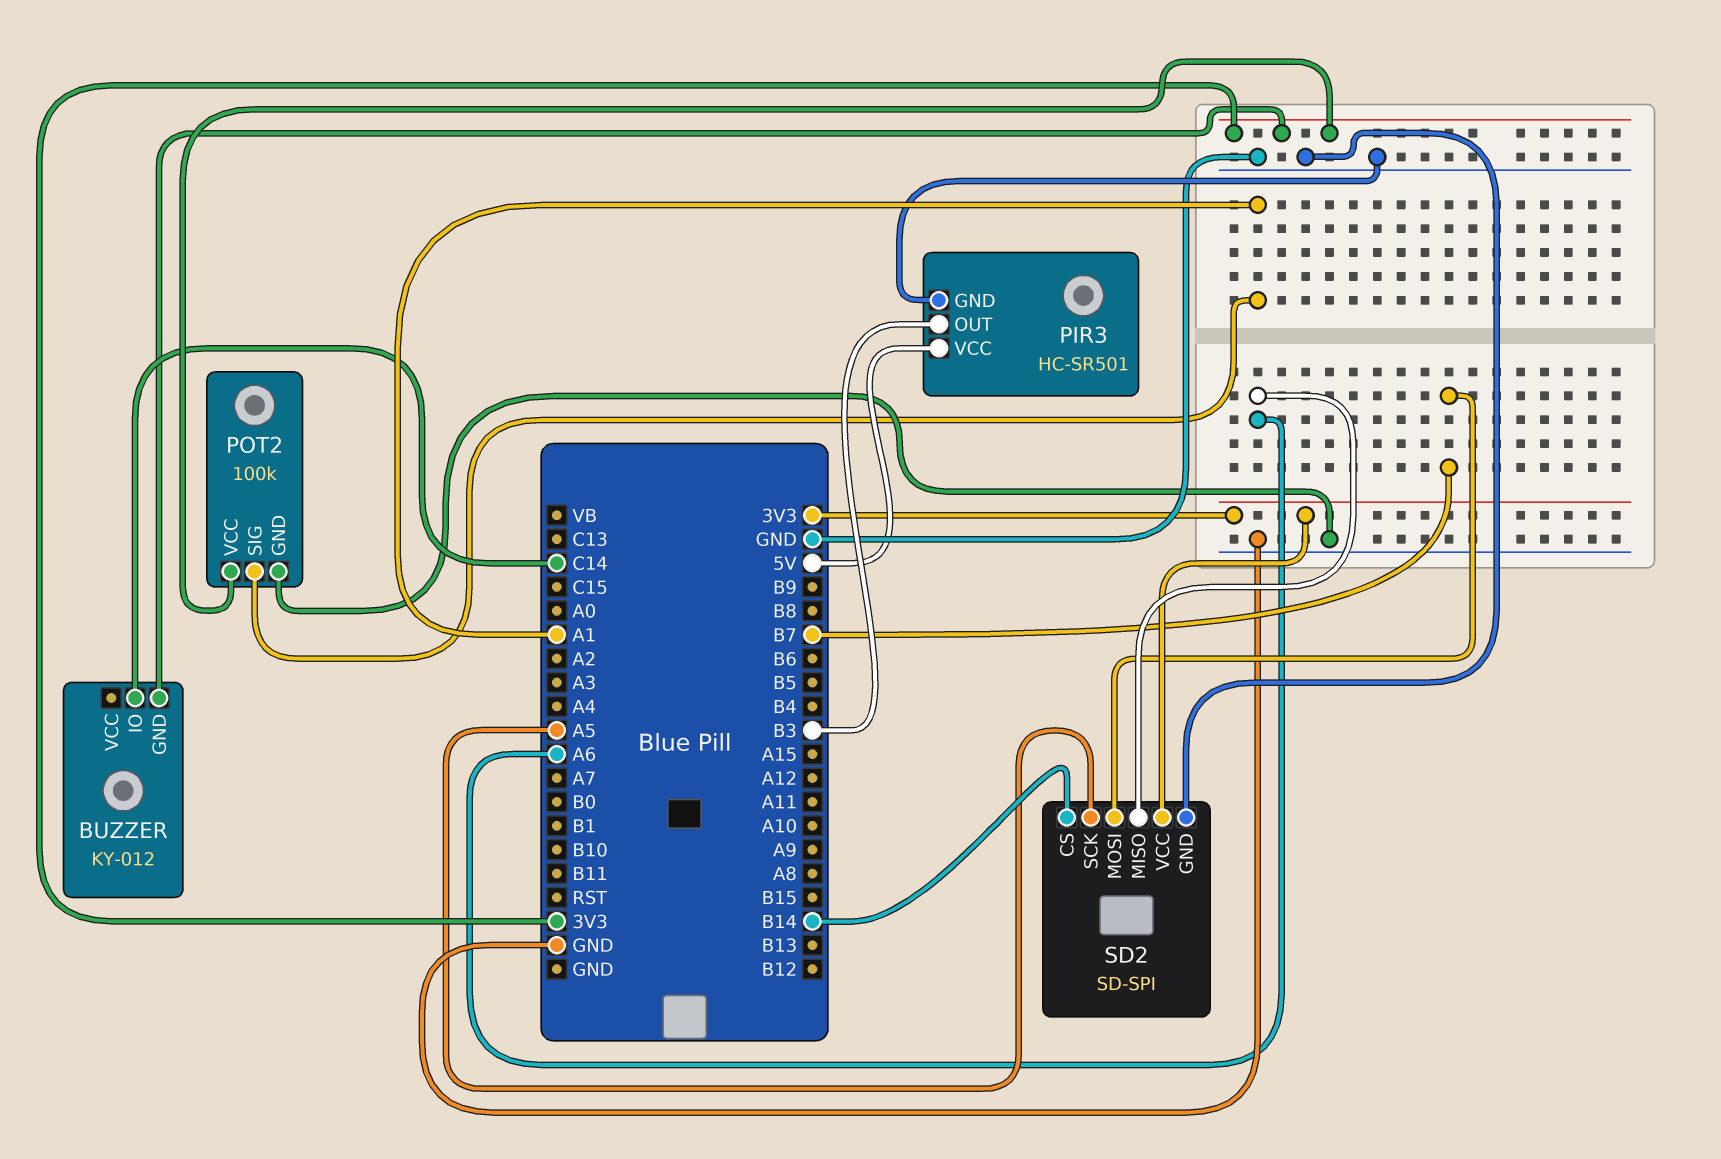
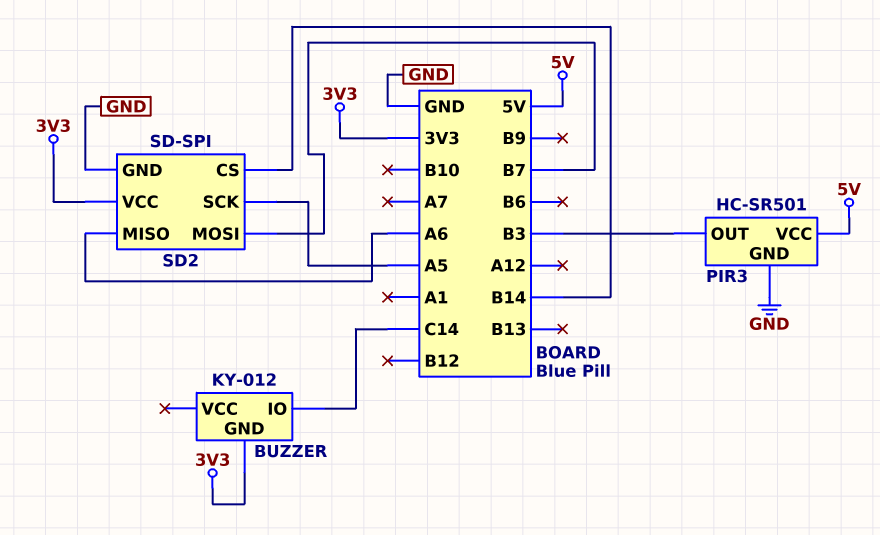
POT2: 100k -> none
POT2 pin GND: GND -> none
POT2 pin SIG: A1 -> none
POT2 pin VCC: 3V3 -> none

